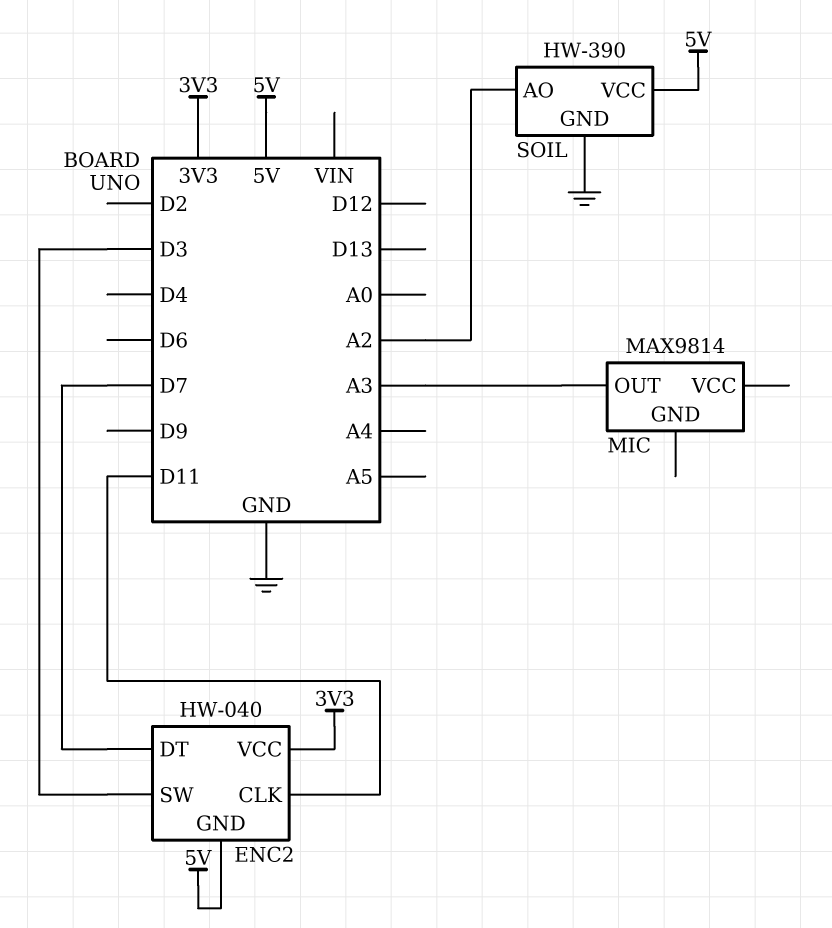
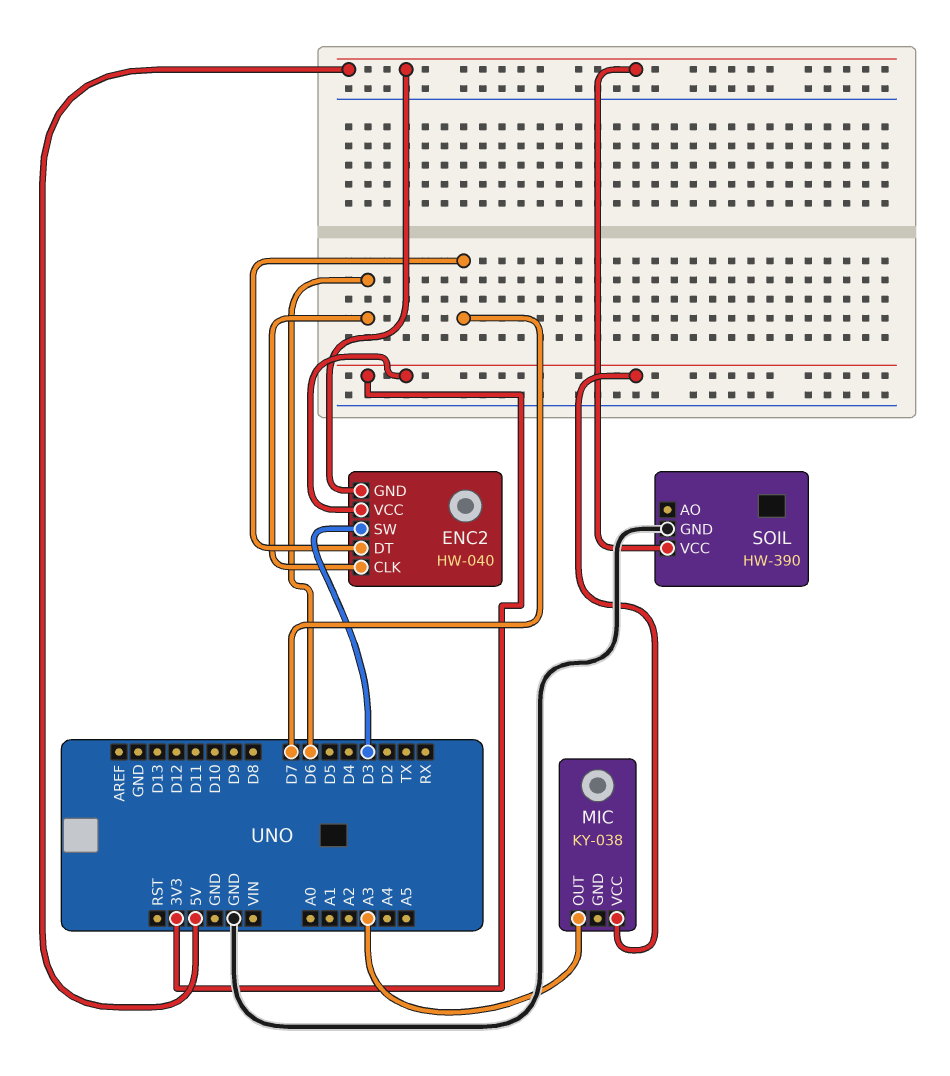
ENC2 pin CLK: D11 -> D6
MIC: MAX9814 -> KY-038
MIC pin VCC: none -> 3V3
SOIL pin AO: A2 -> none

